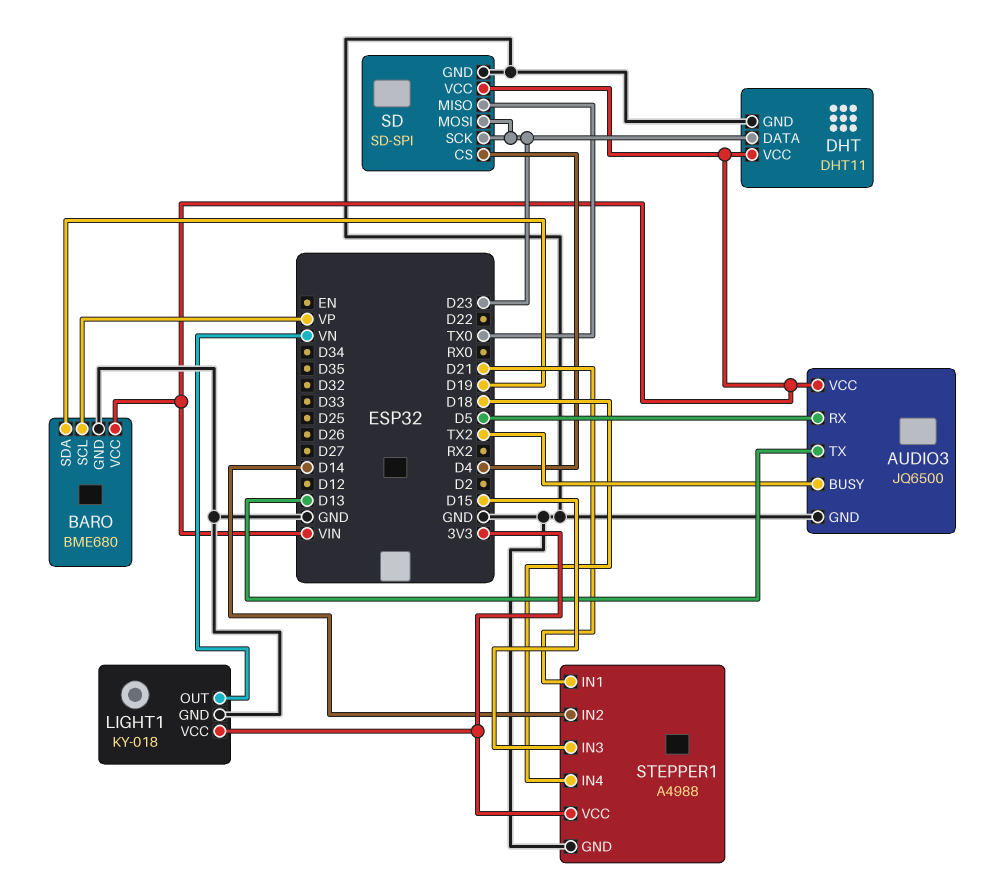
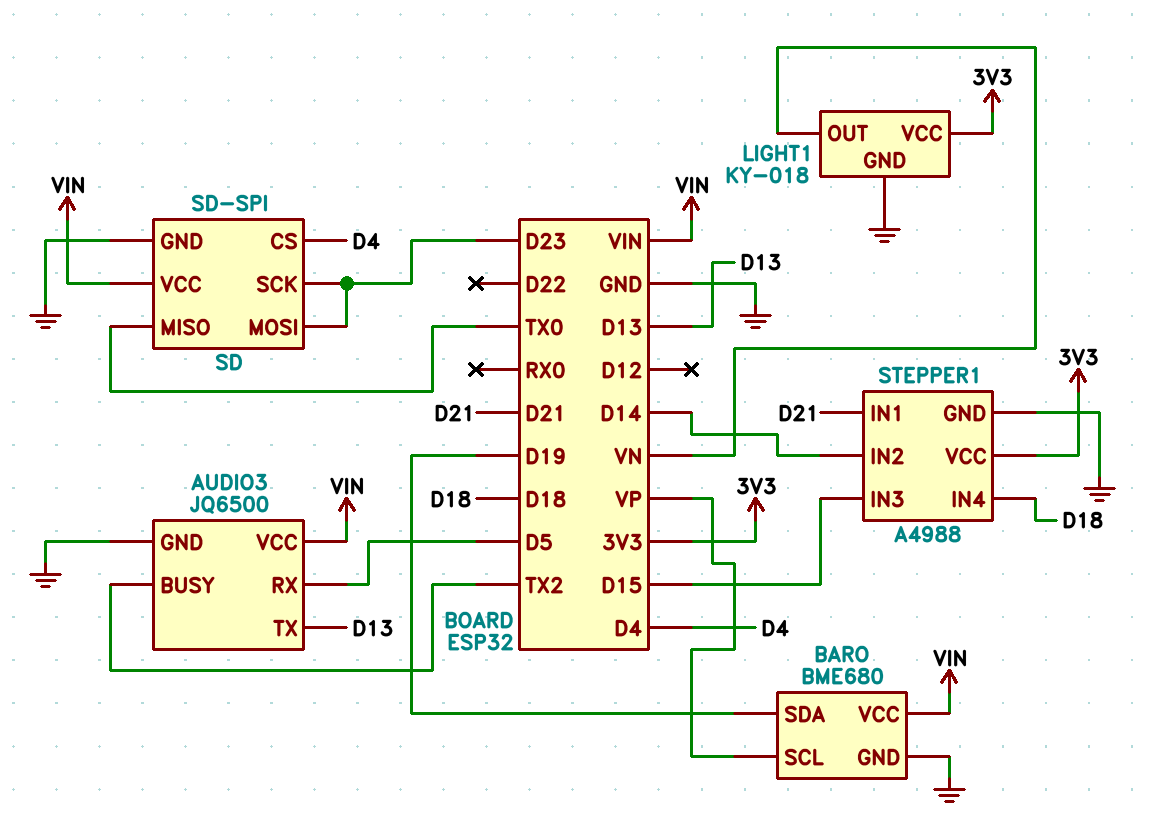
DHT: DHT11 -> none
DHT pin DATA: D23 -> none
DHT pin GND: GND -> none
DHT pin VCC: VIN -> none

